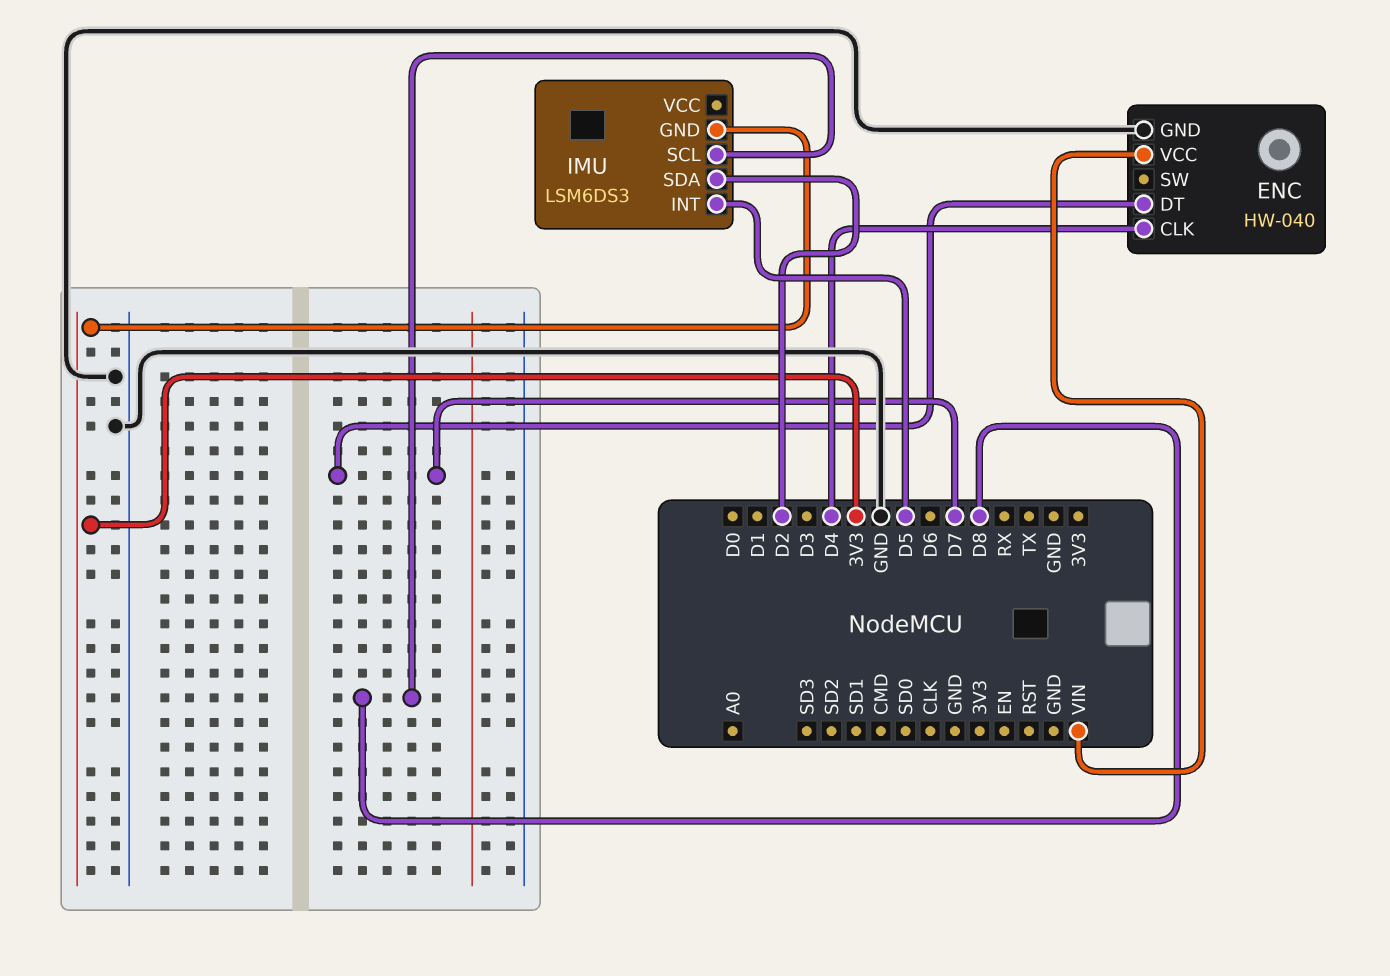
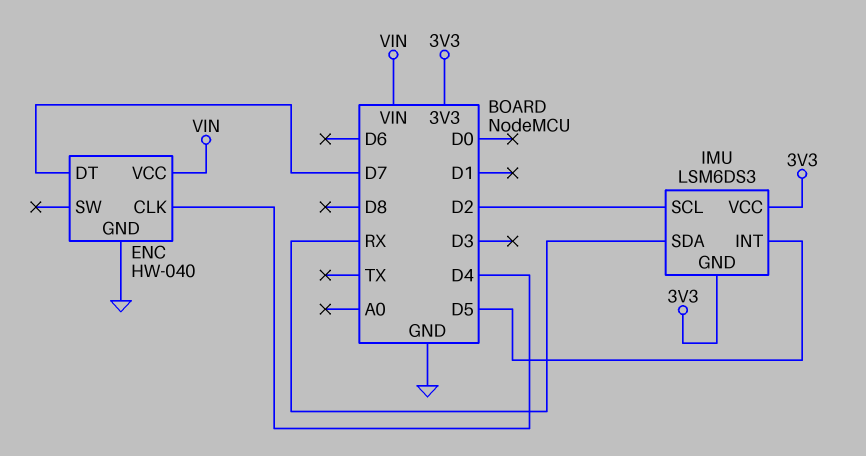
IMU pin SCL: D8 -> D2
IMU pin SDA: D2 -> RX
IMU pin VCC: none -> 3V3

